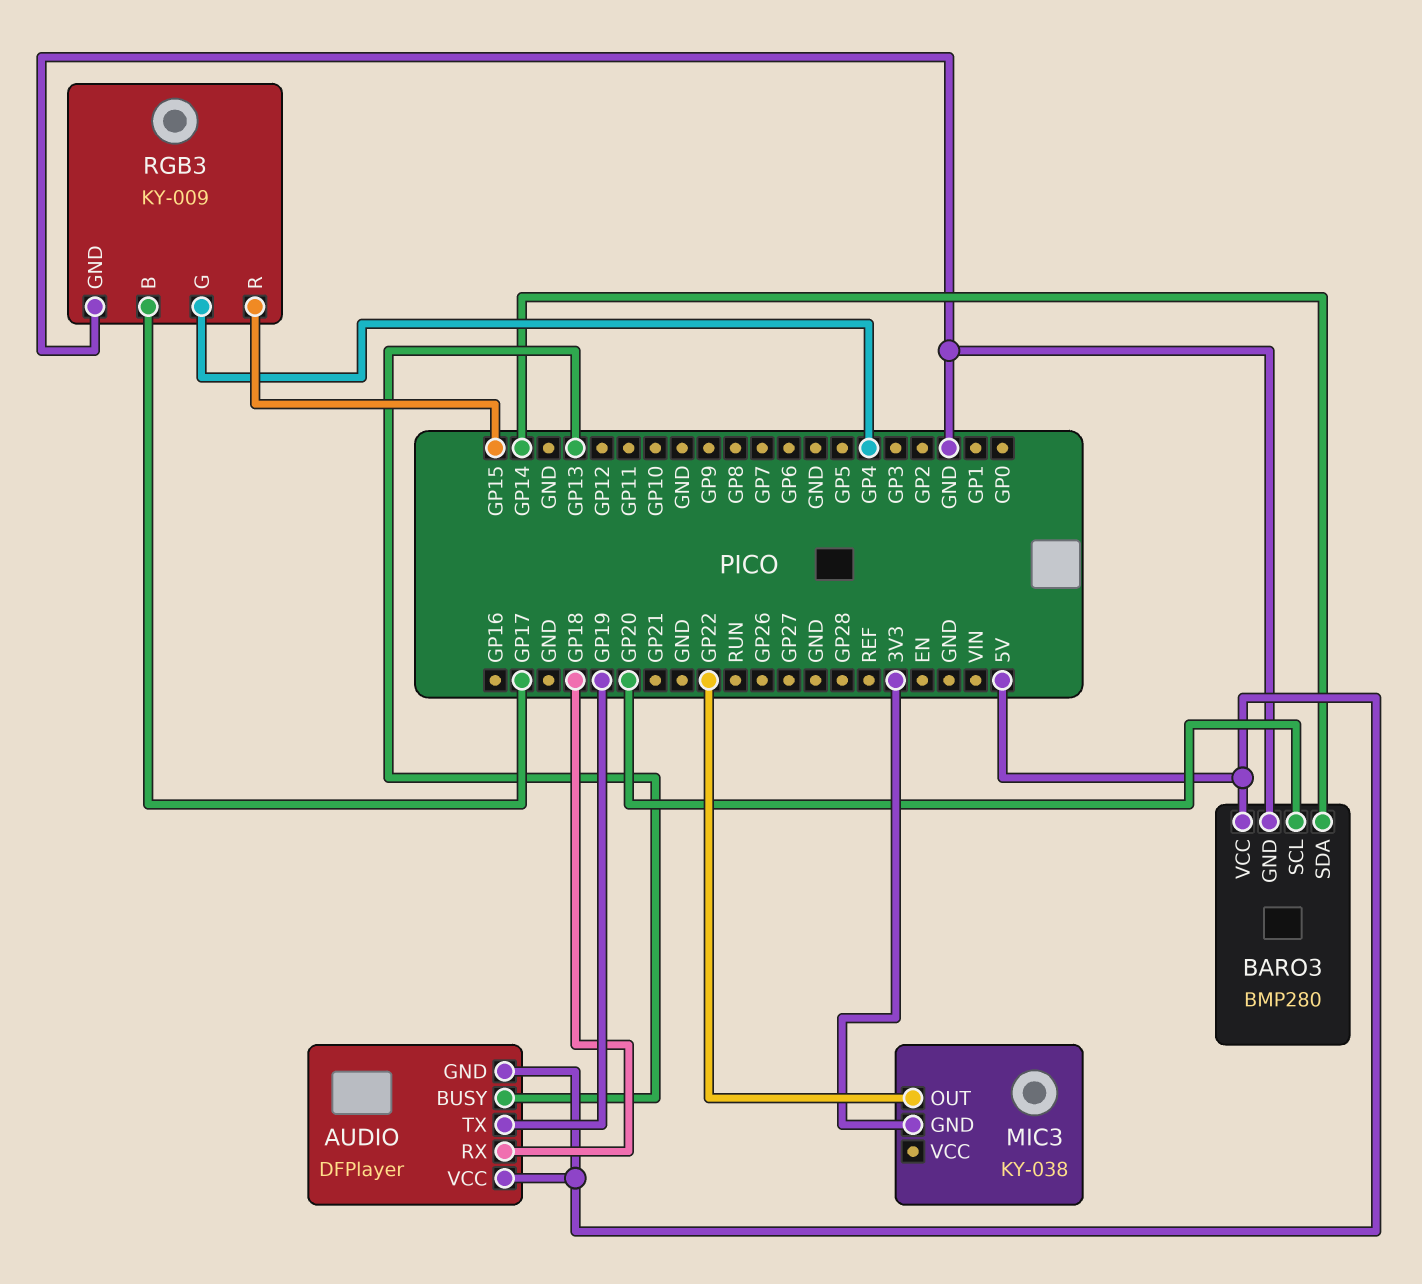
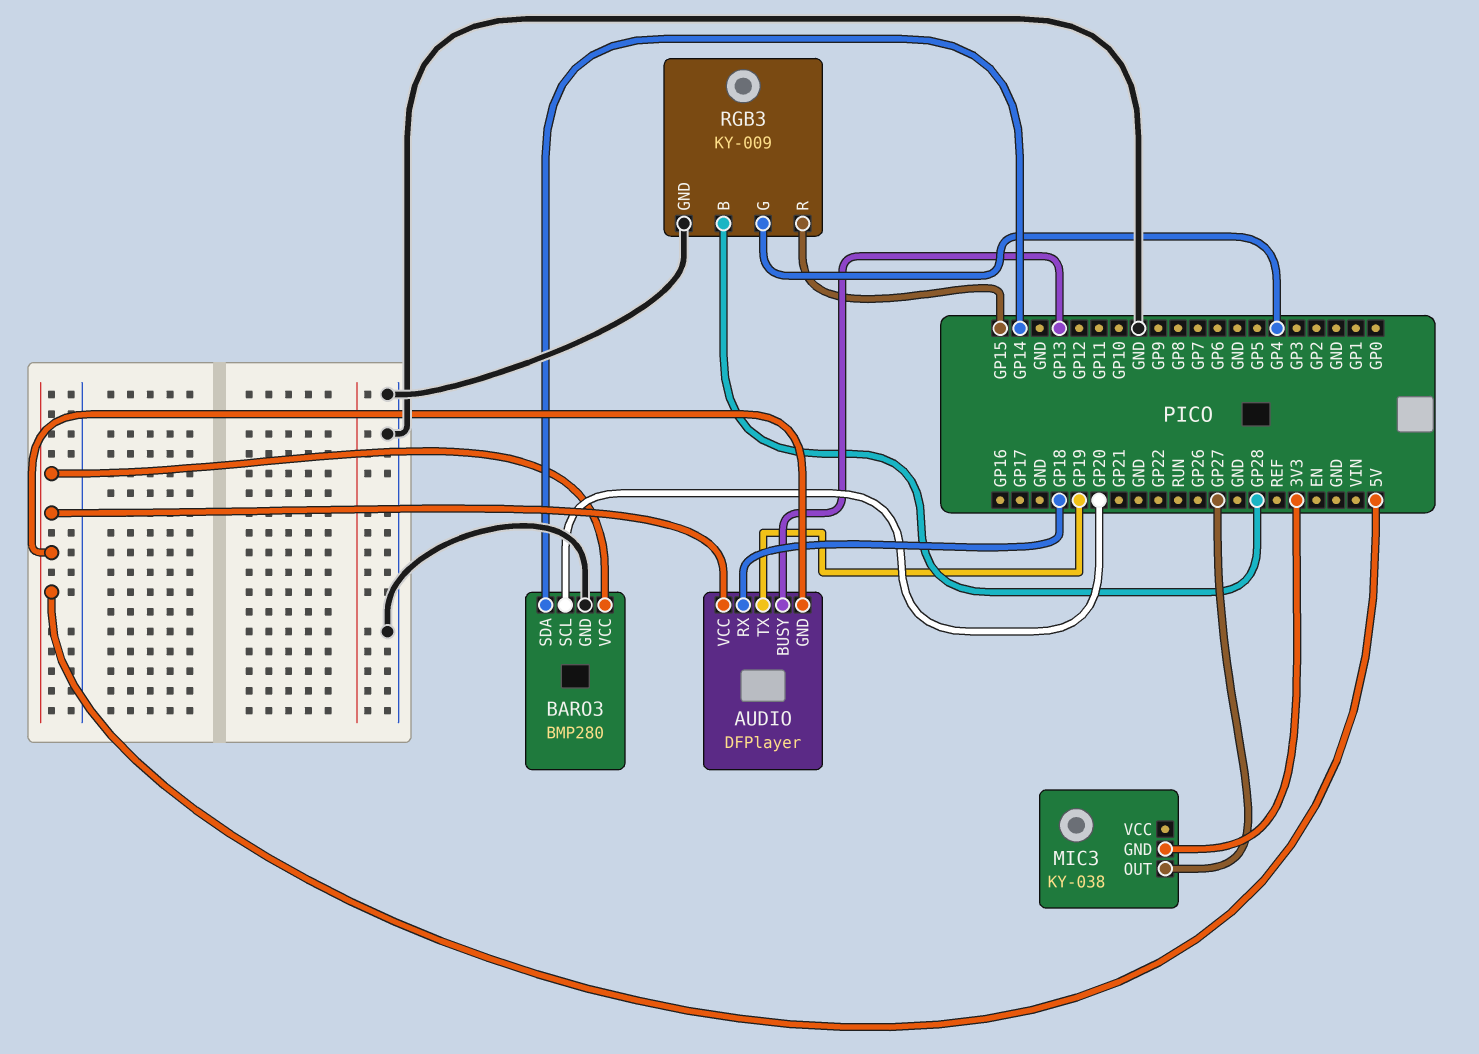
MIC3 pin OUT: GP22 -> GP27
RGB3 pin B: GP17 -> GP28

